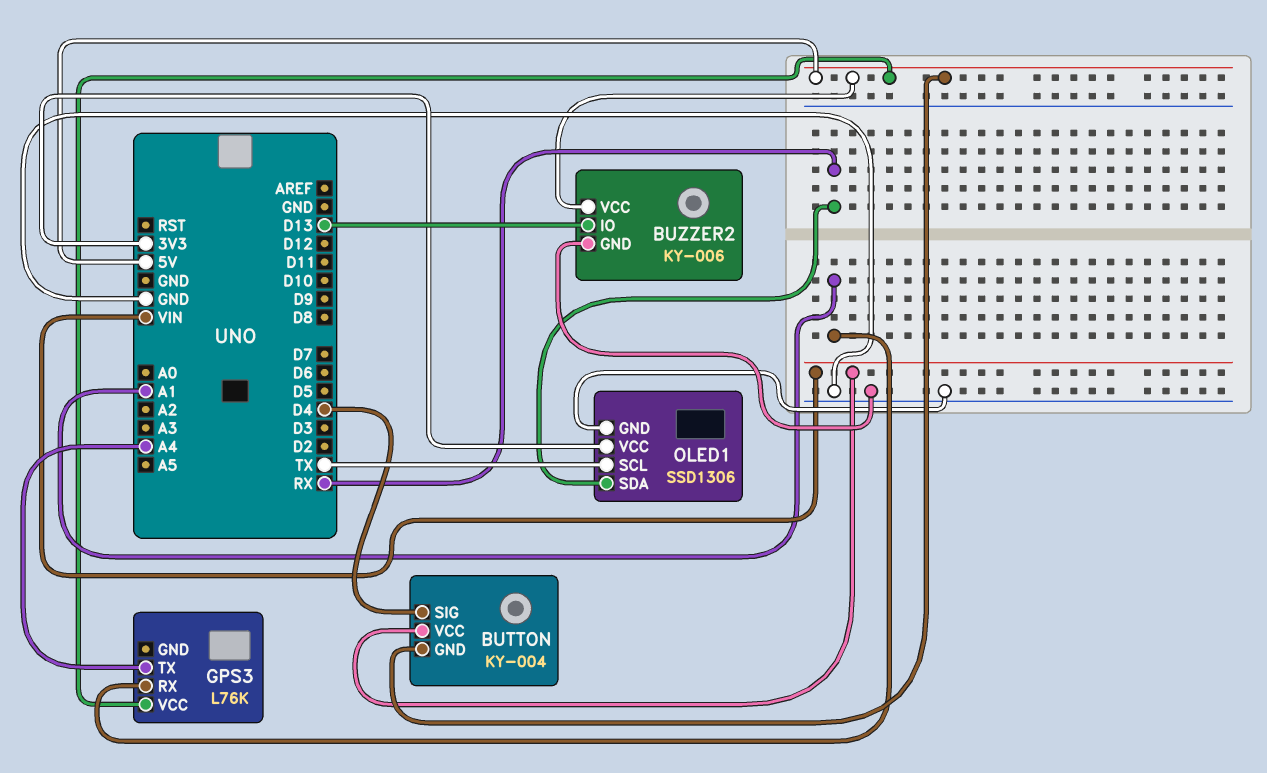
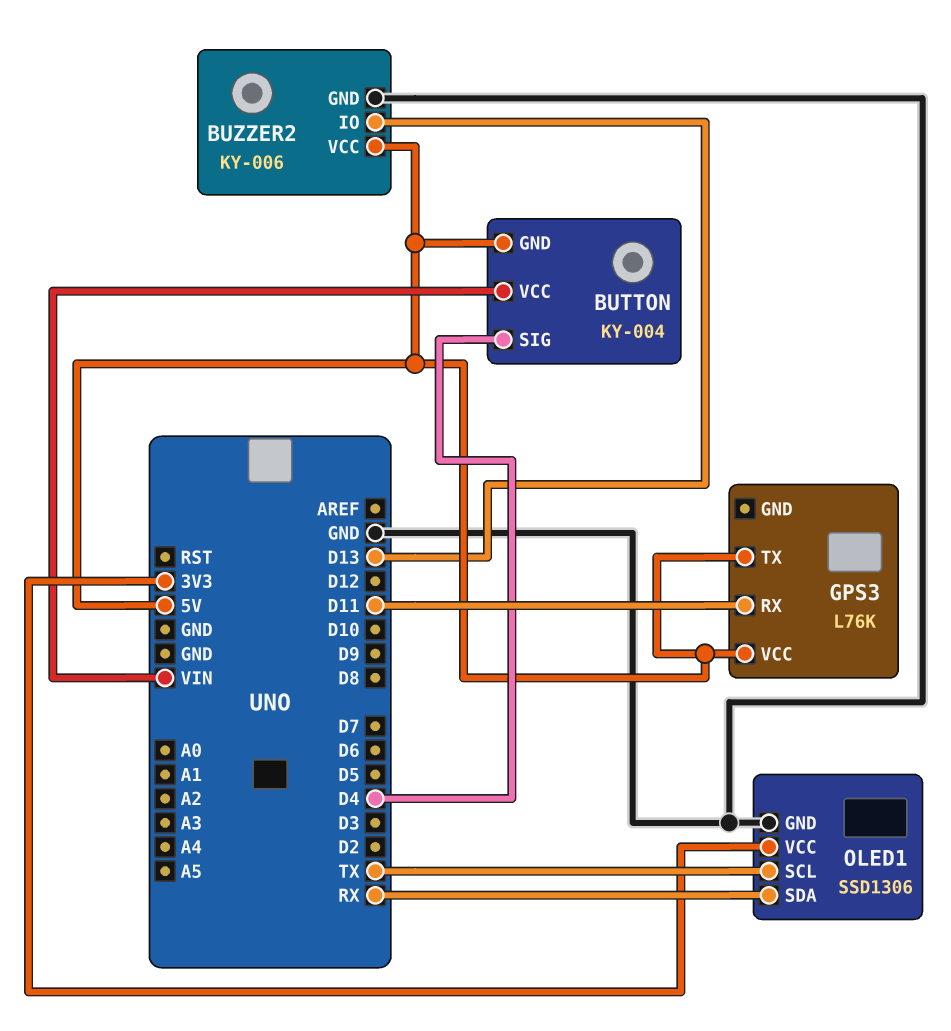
GPS3 pin RX: A1 -> D11
GPS3 pin TX: A4 -> 5V

